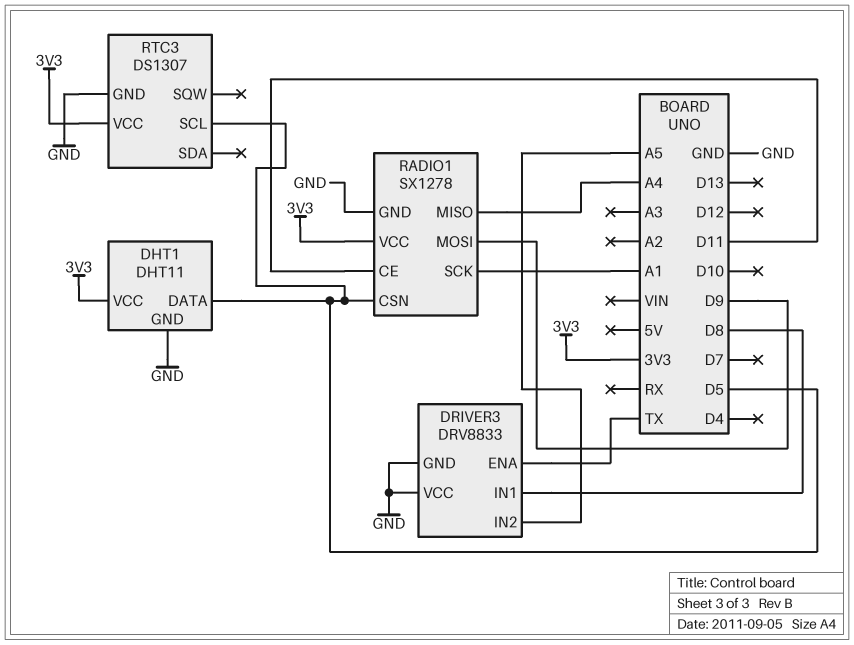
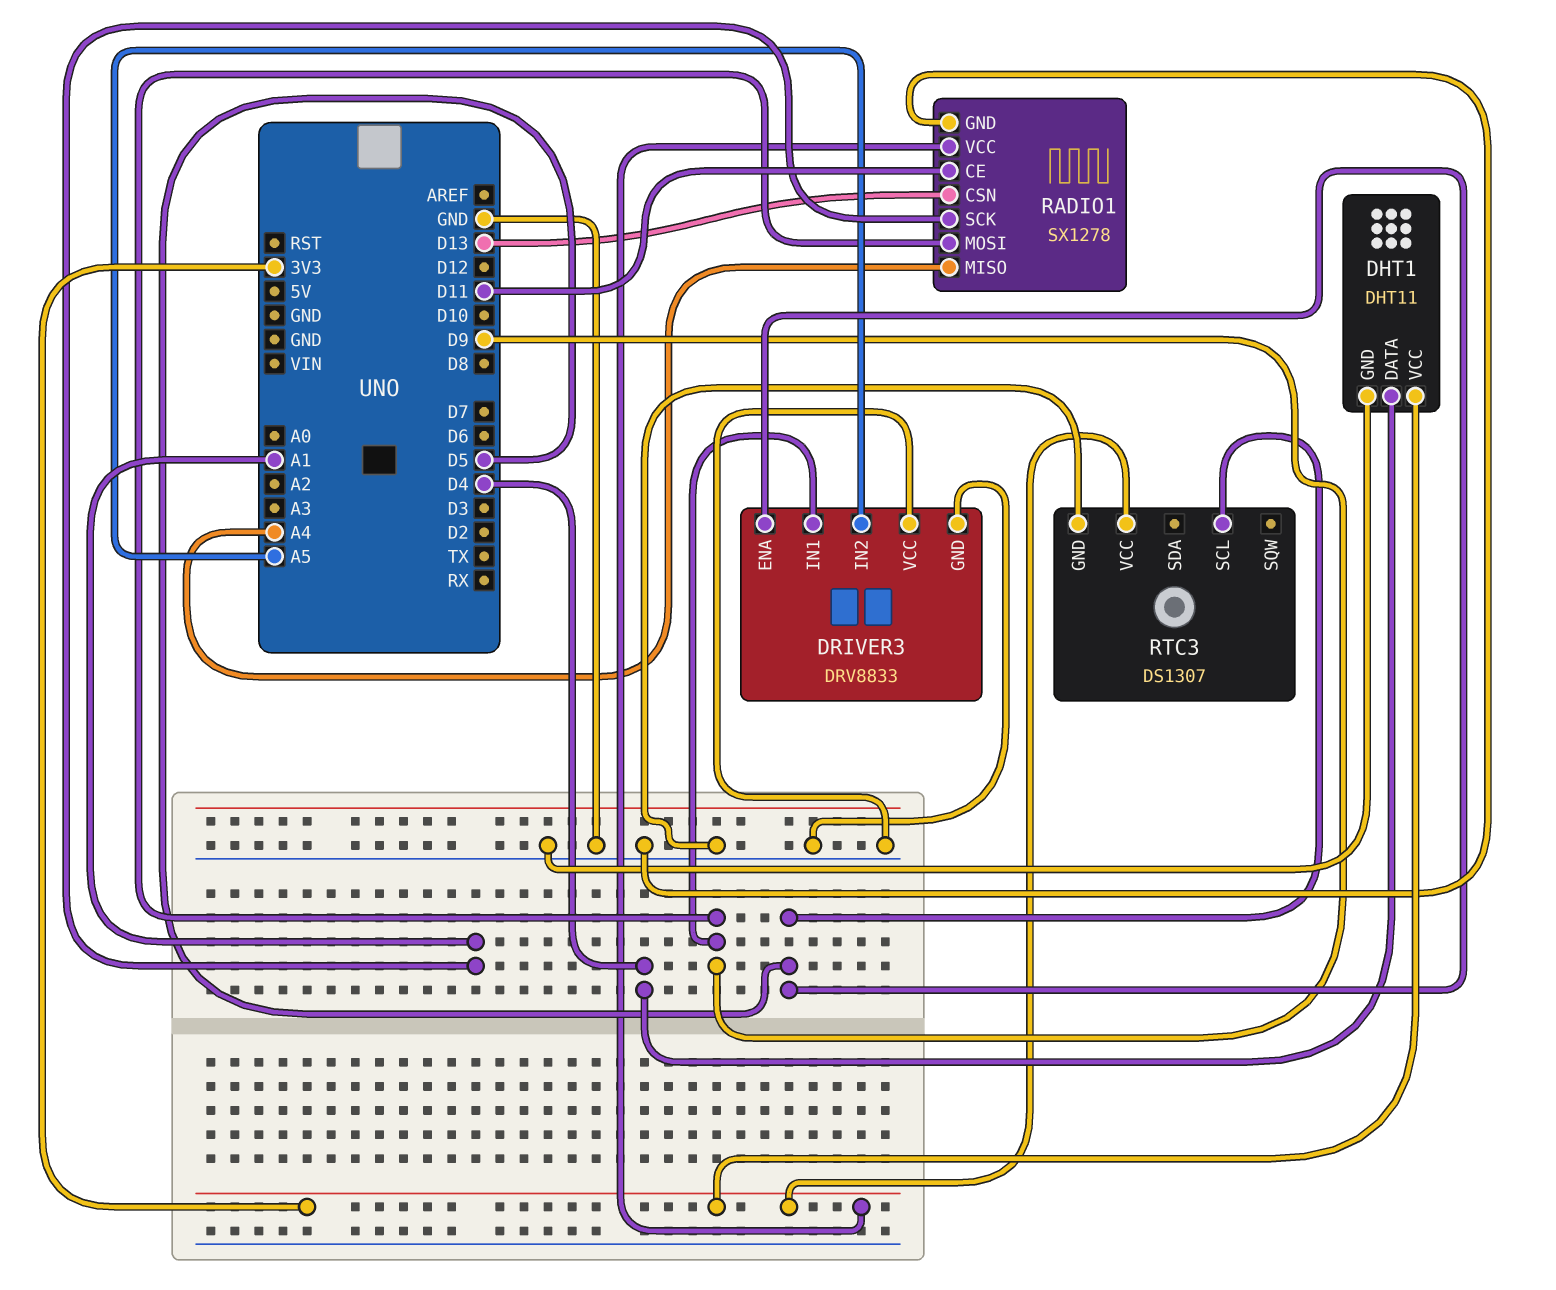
DHT1 pin DATA: D5 -> D4
DRIVER3 pin ENA: TX -> D5
DRIVER3 pin IN1: D8 -> D9
RADIO1 pin CSN: D5 -> D13

